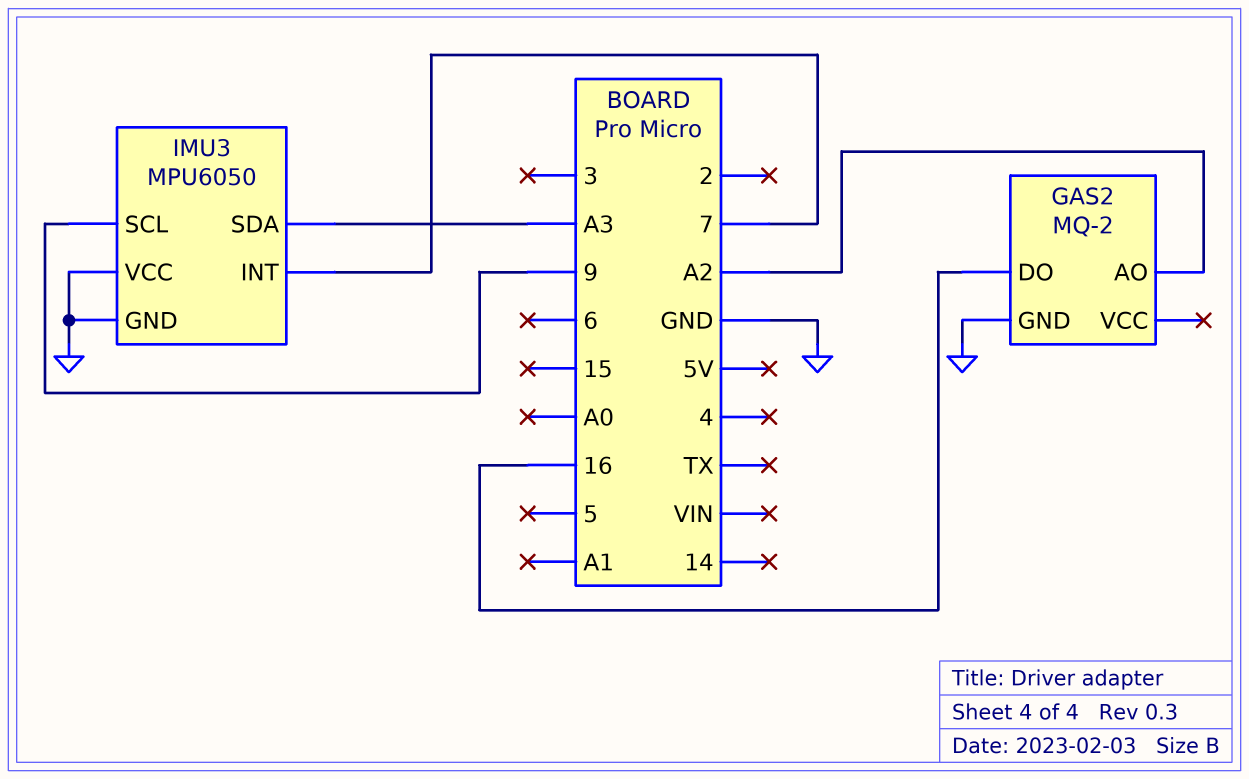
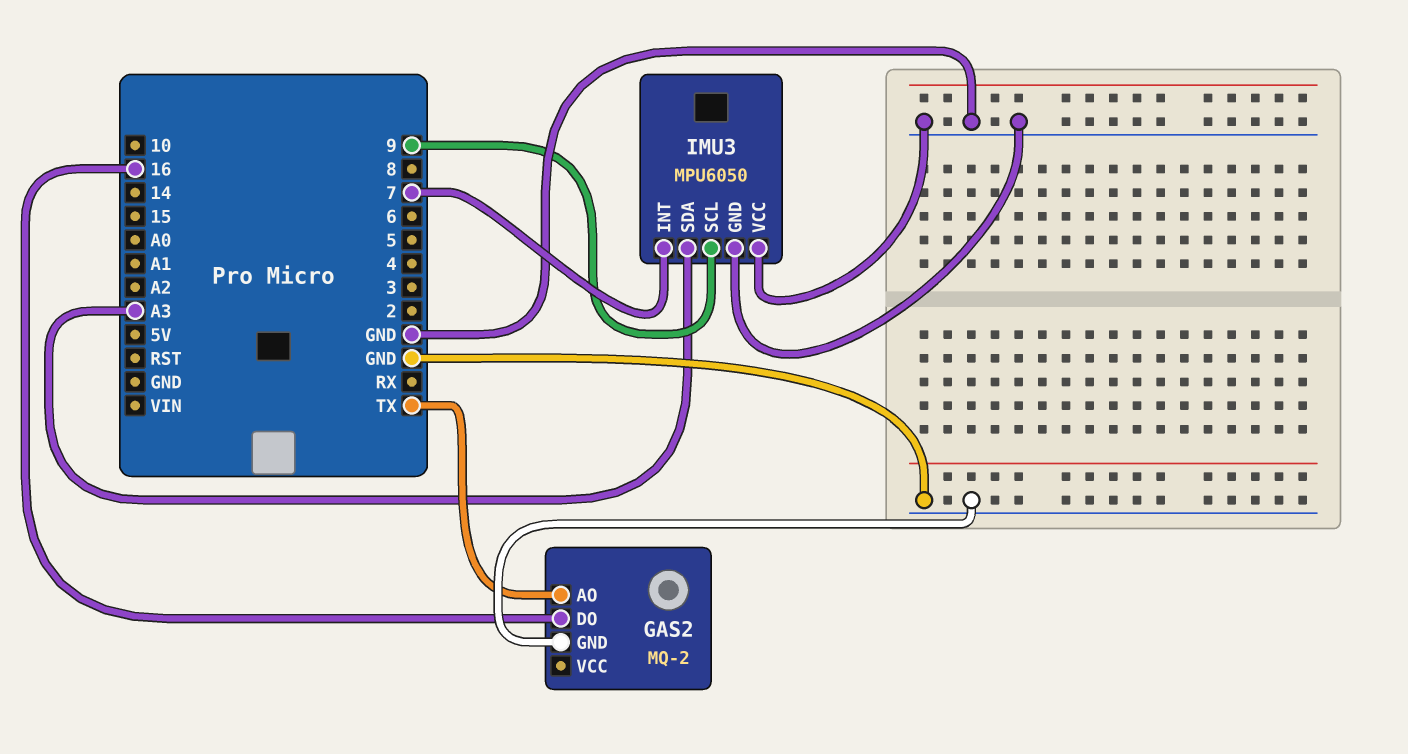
GAS2 pin AO: A2 -> TX

